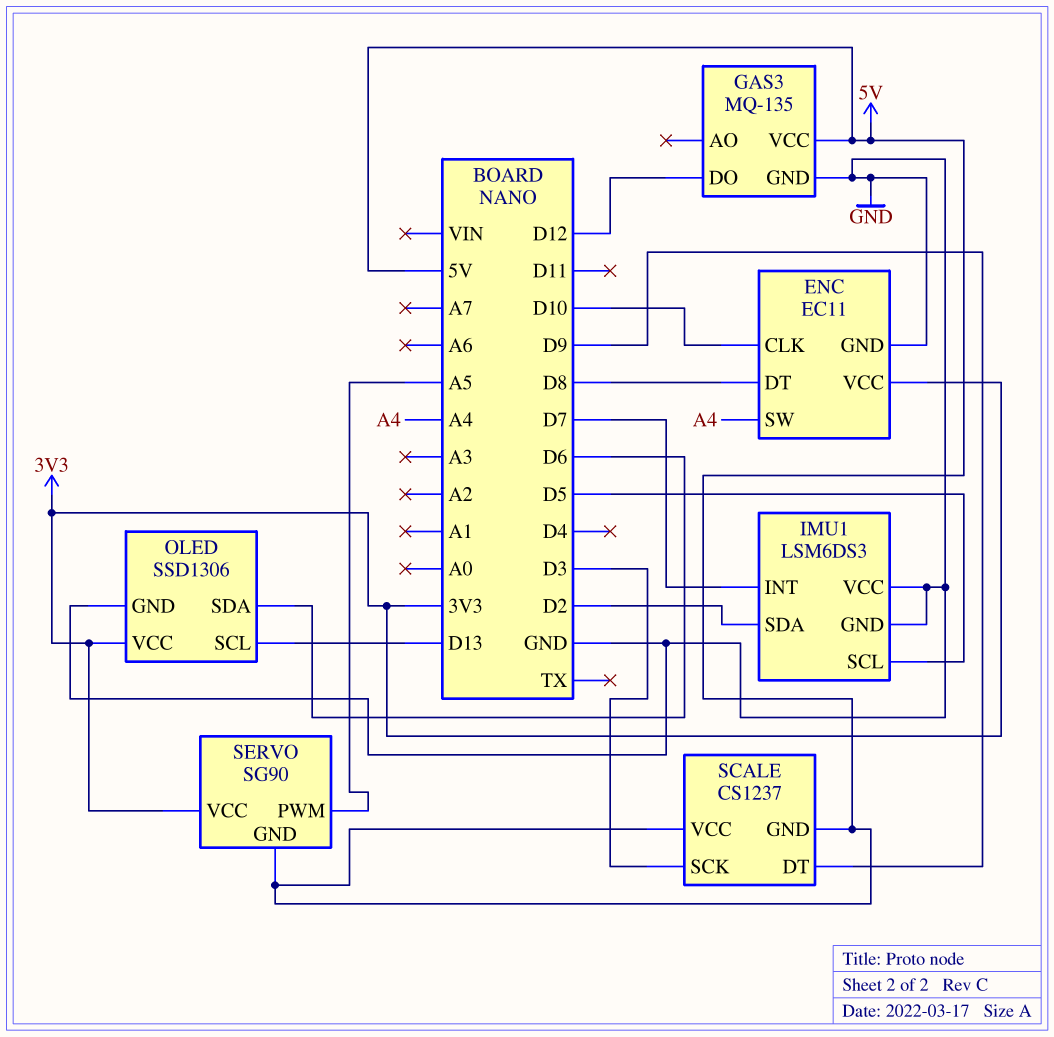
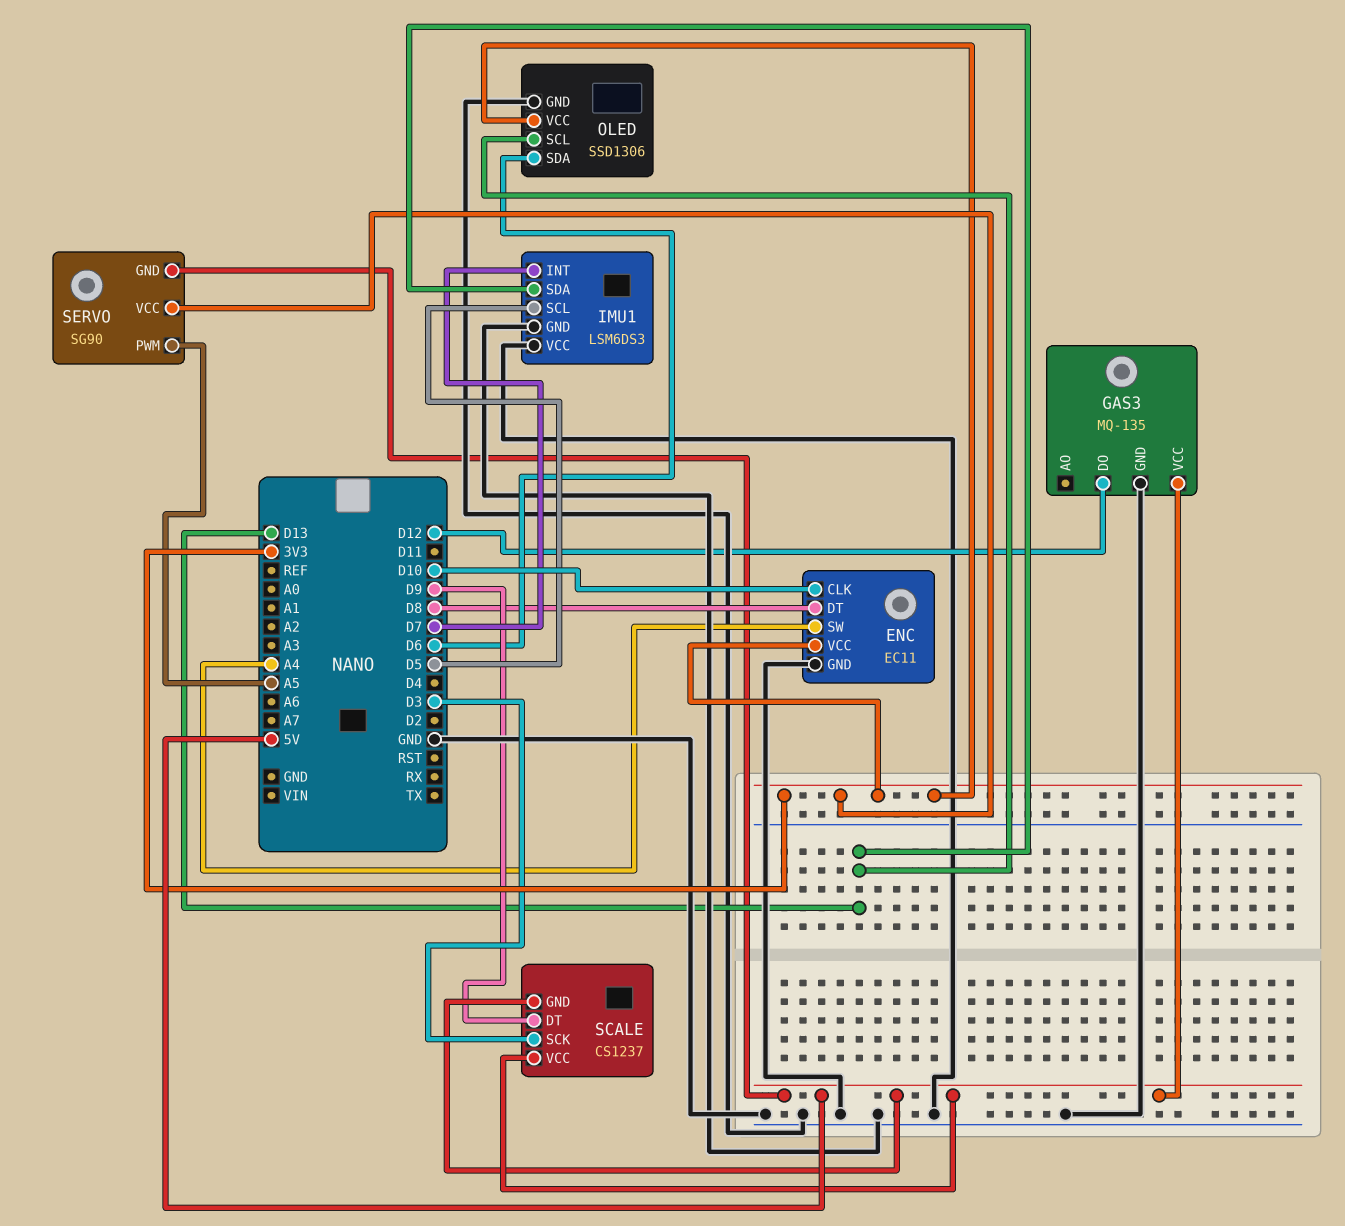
IMU1 pin SDA: D2 -> D13

